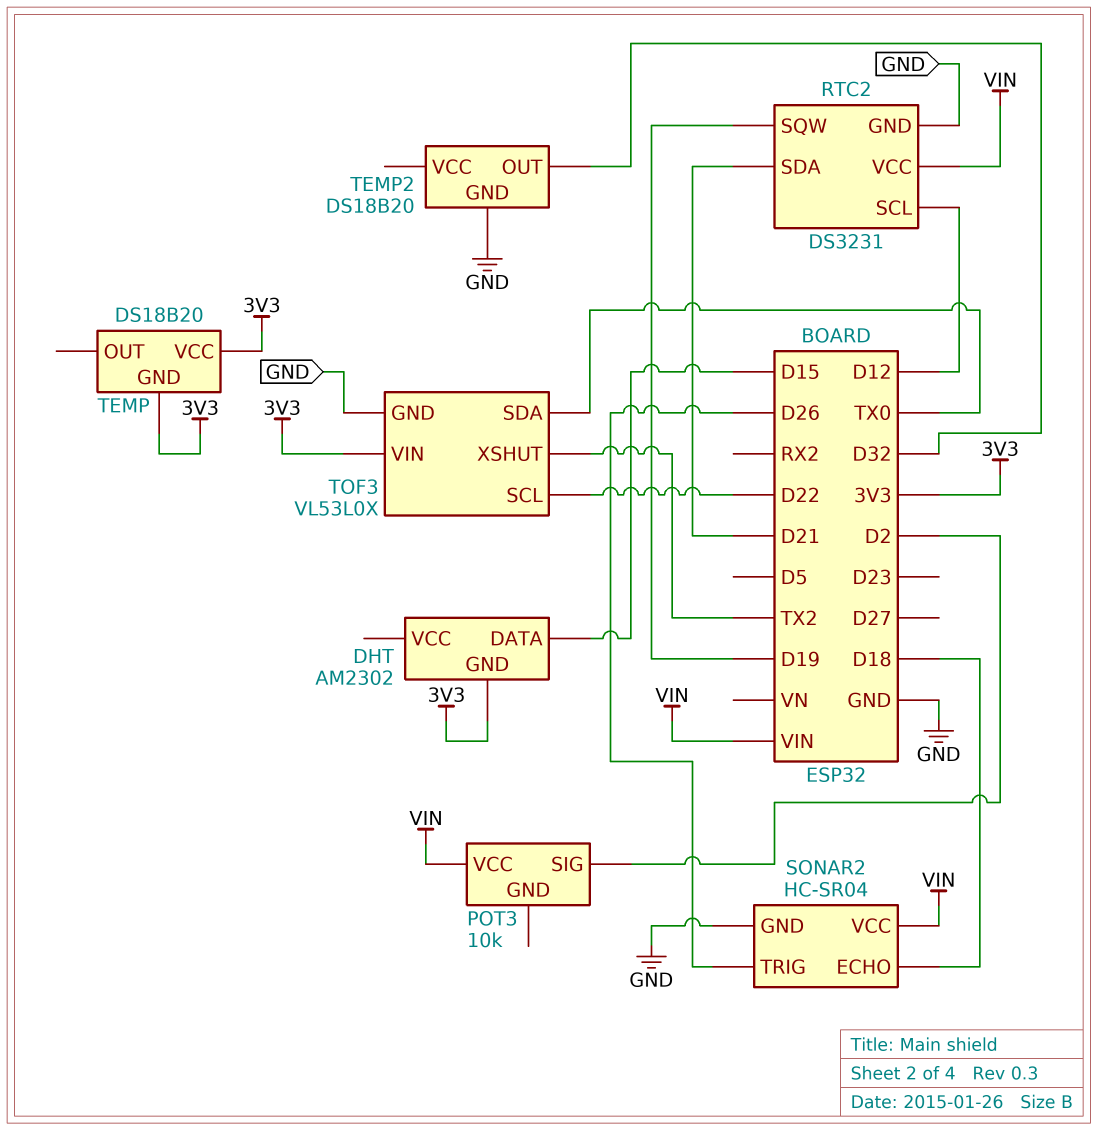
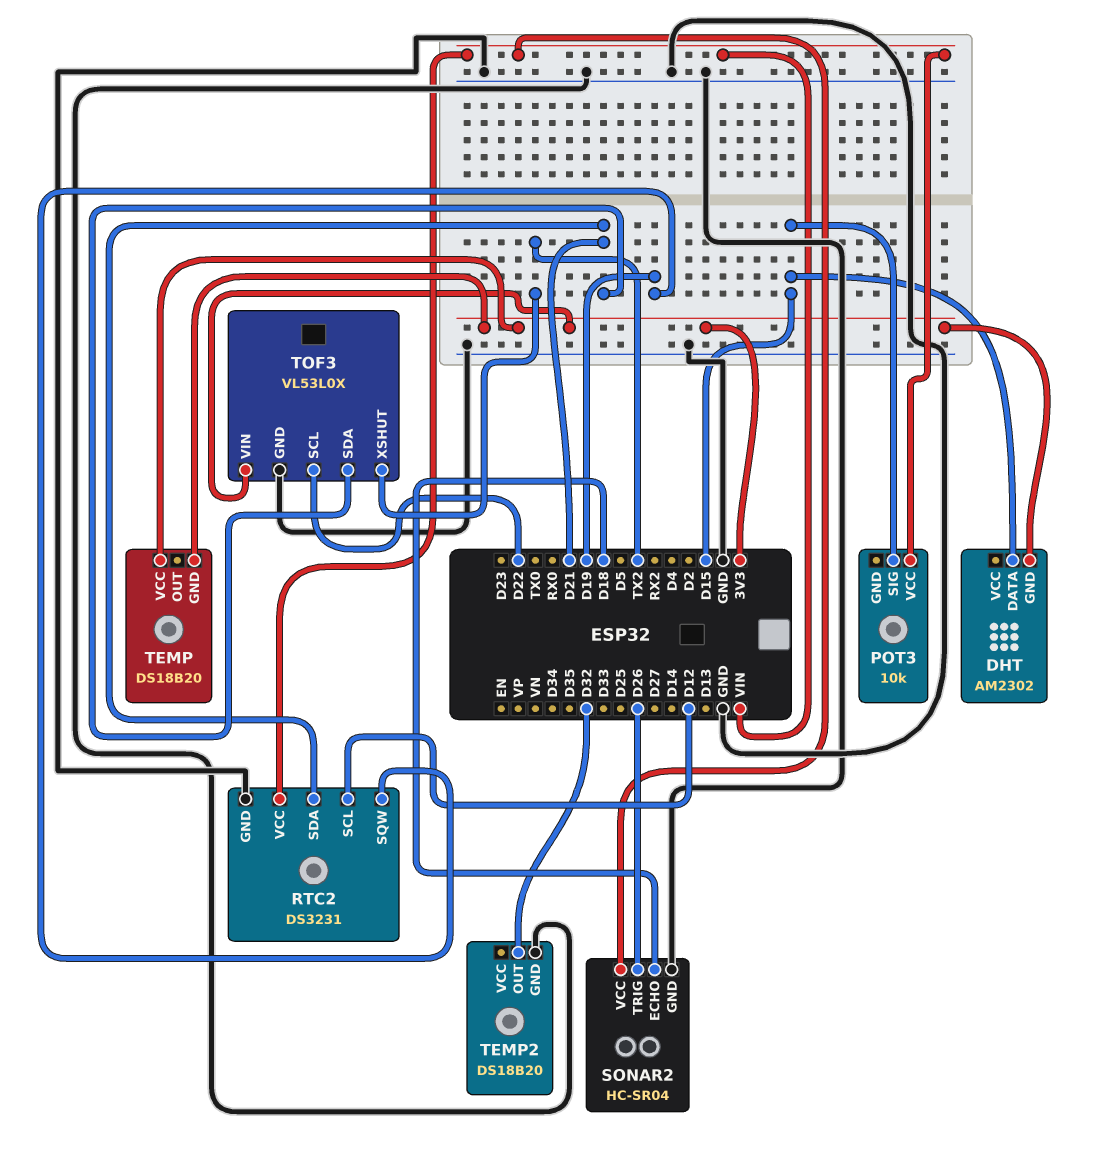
POT3 pin SIG: D2 -> D15
TOF3 pin SDA: TX0 -> D21

